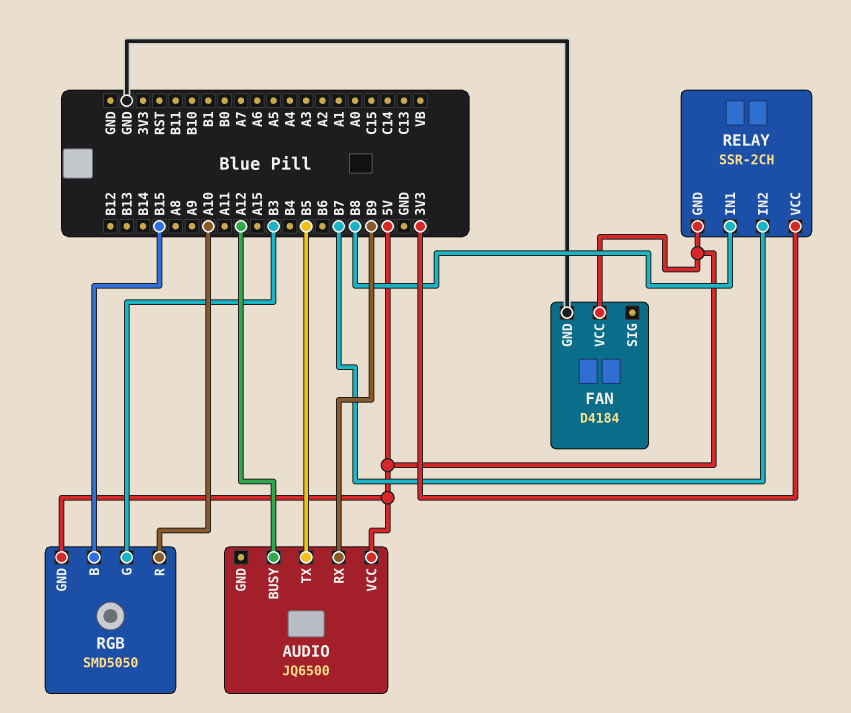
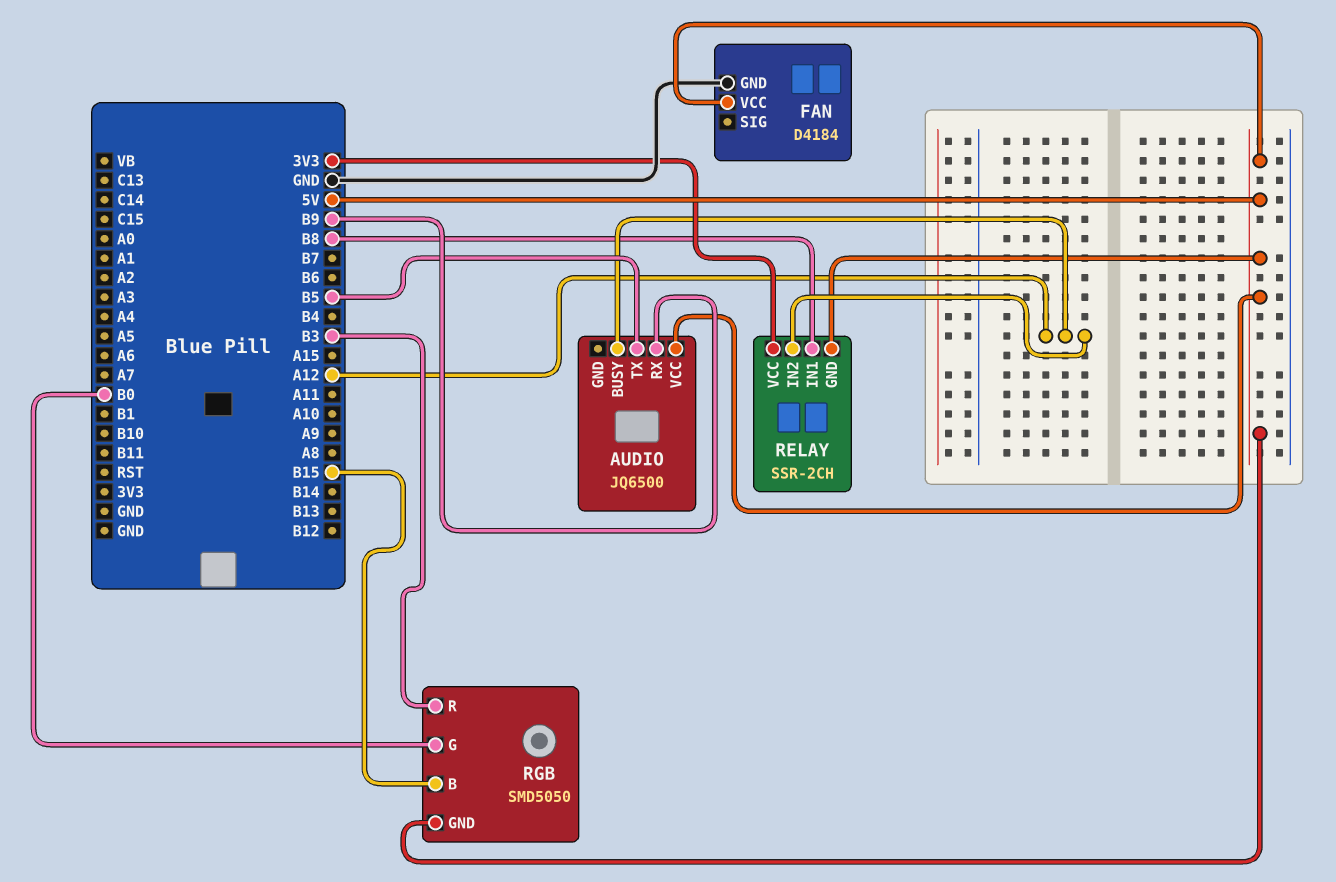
RELAY pin IN2: B7 -> A12
RGB pin G: B3 -> B0
RGB pin R: A10 -> B3

